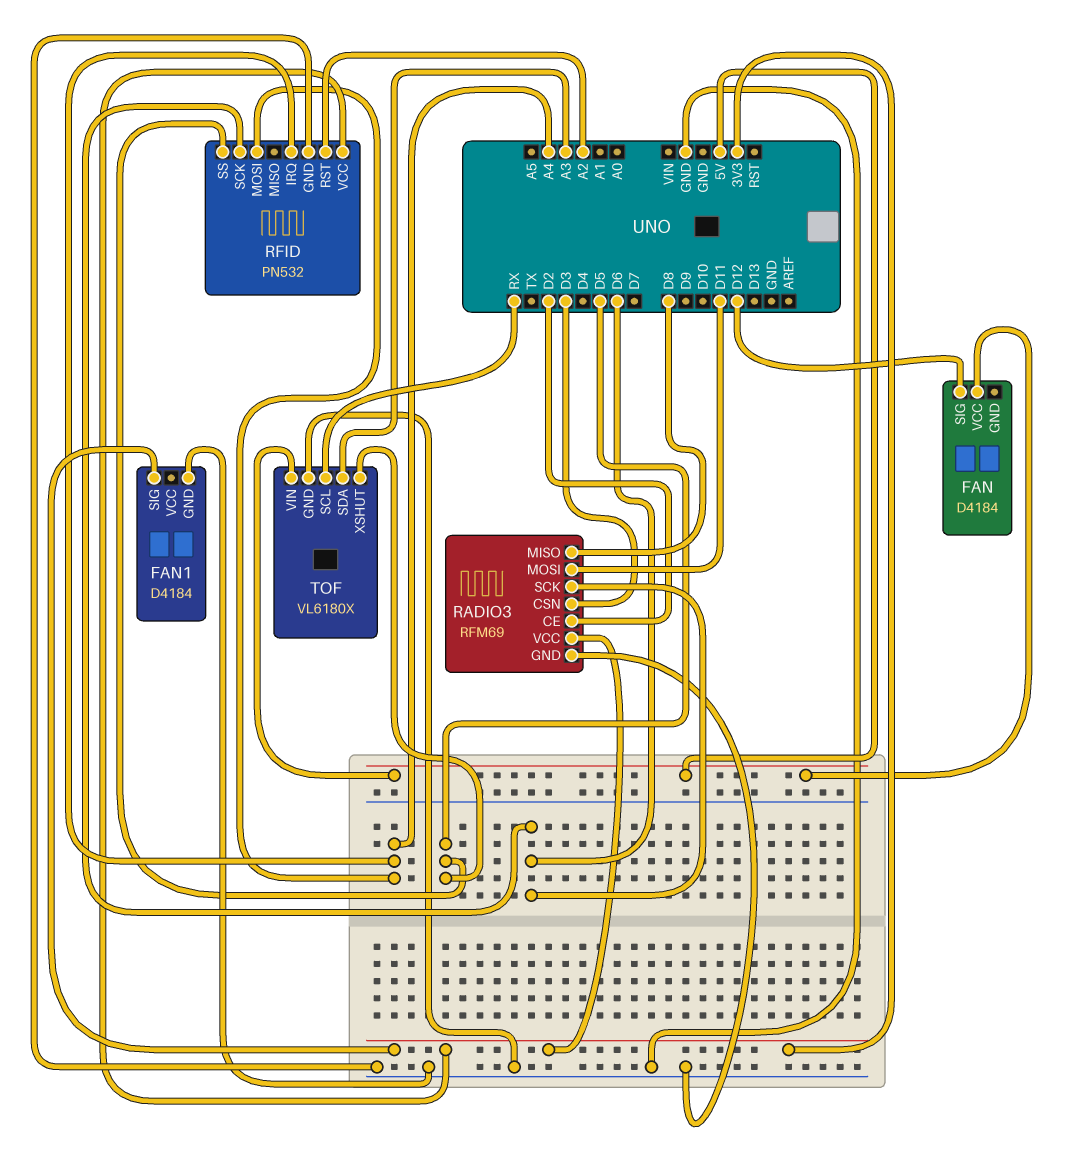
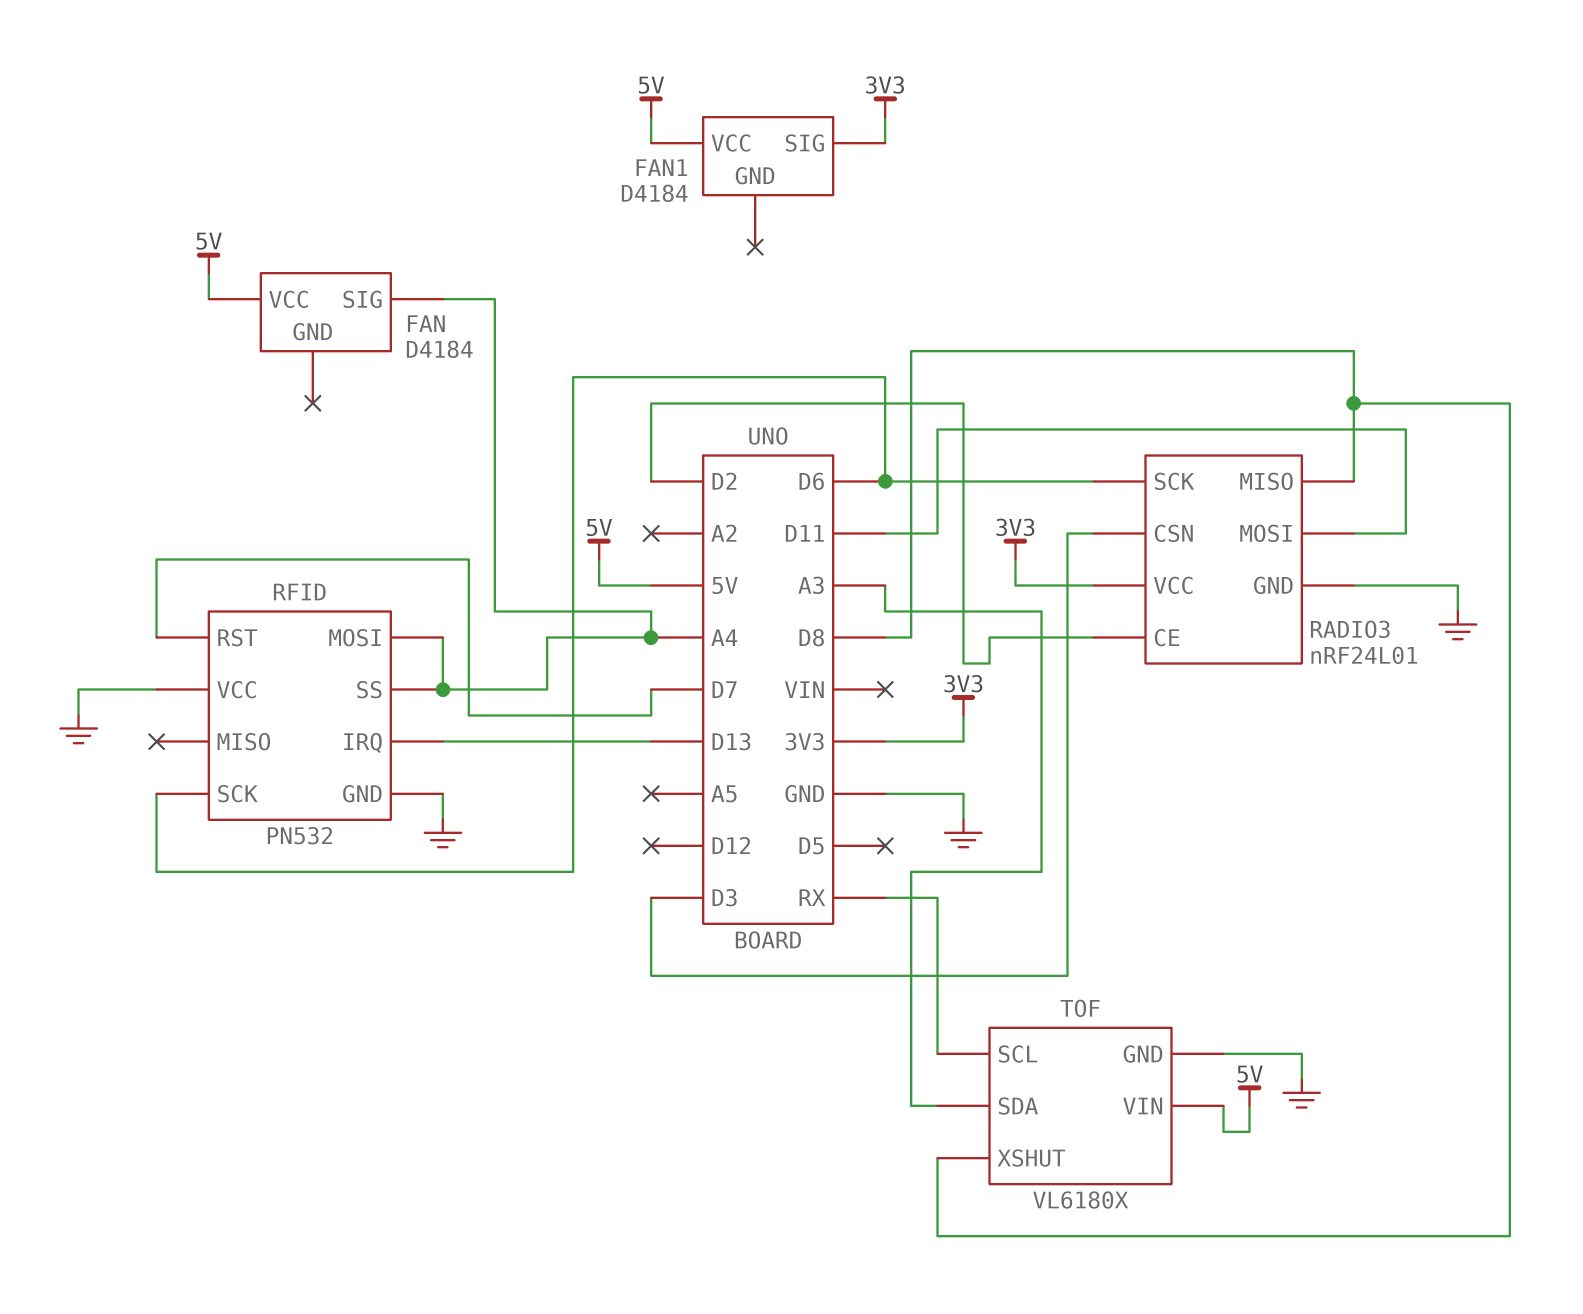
FAN pin SIG: D12 -> A4
FAN1 pin GND: GND -> none
FAN1 pin VCC: none -> 5V
RADIO3: RFM69 -> nRF24L01
RFID pin IRQ: A4 -> D13
RFID pin RST: A2 -> D7
RFID pin SS: D5 -> A4
RFID pin VCC: 3V3 -> GND
TOF pin XSHUT: D5 -> D8

